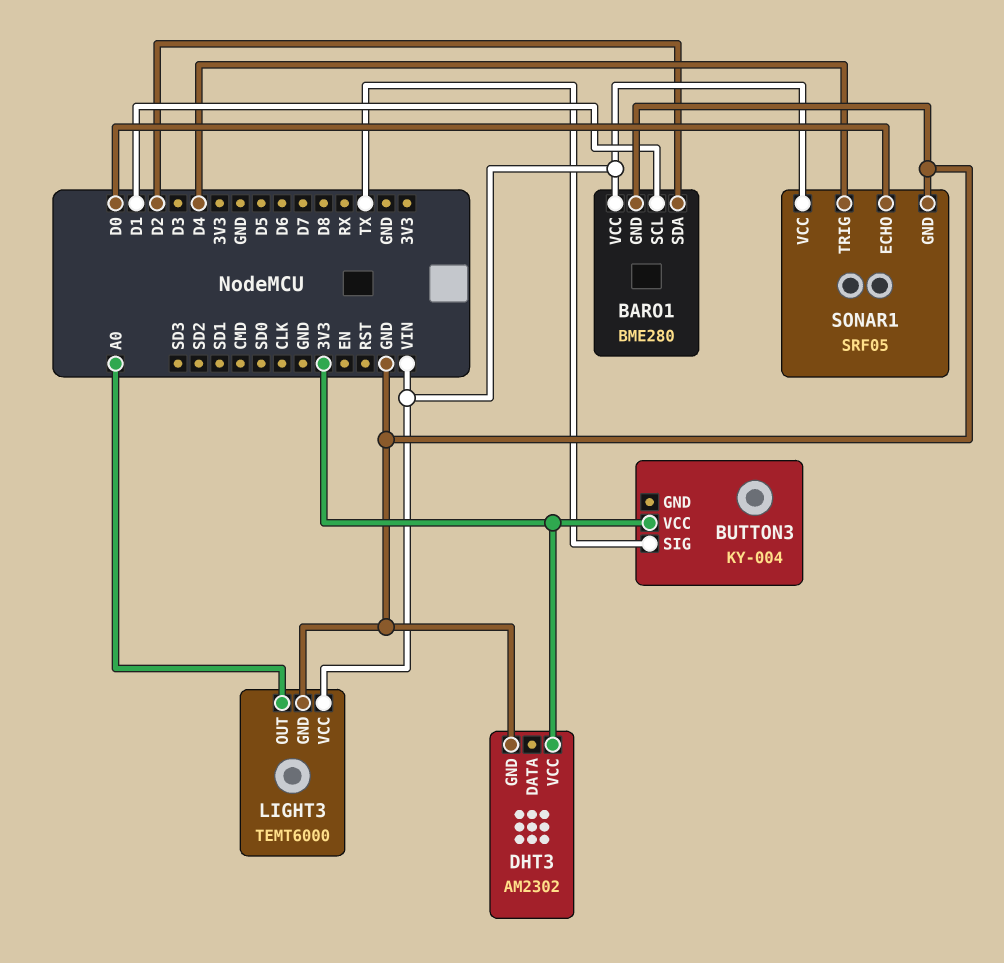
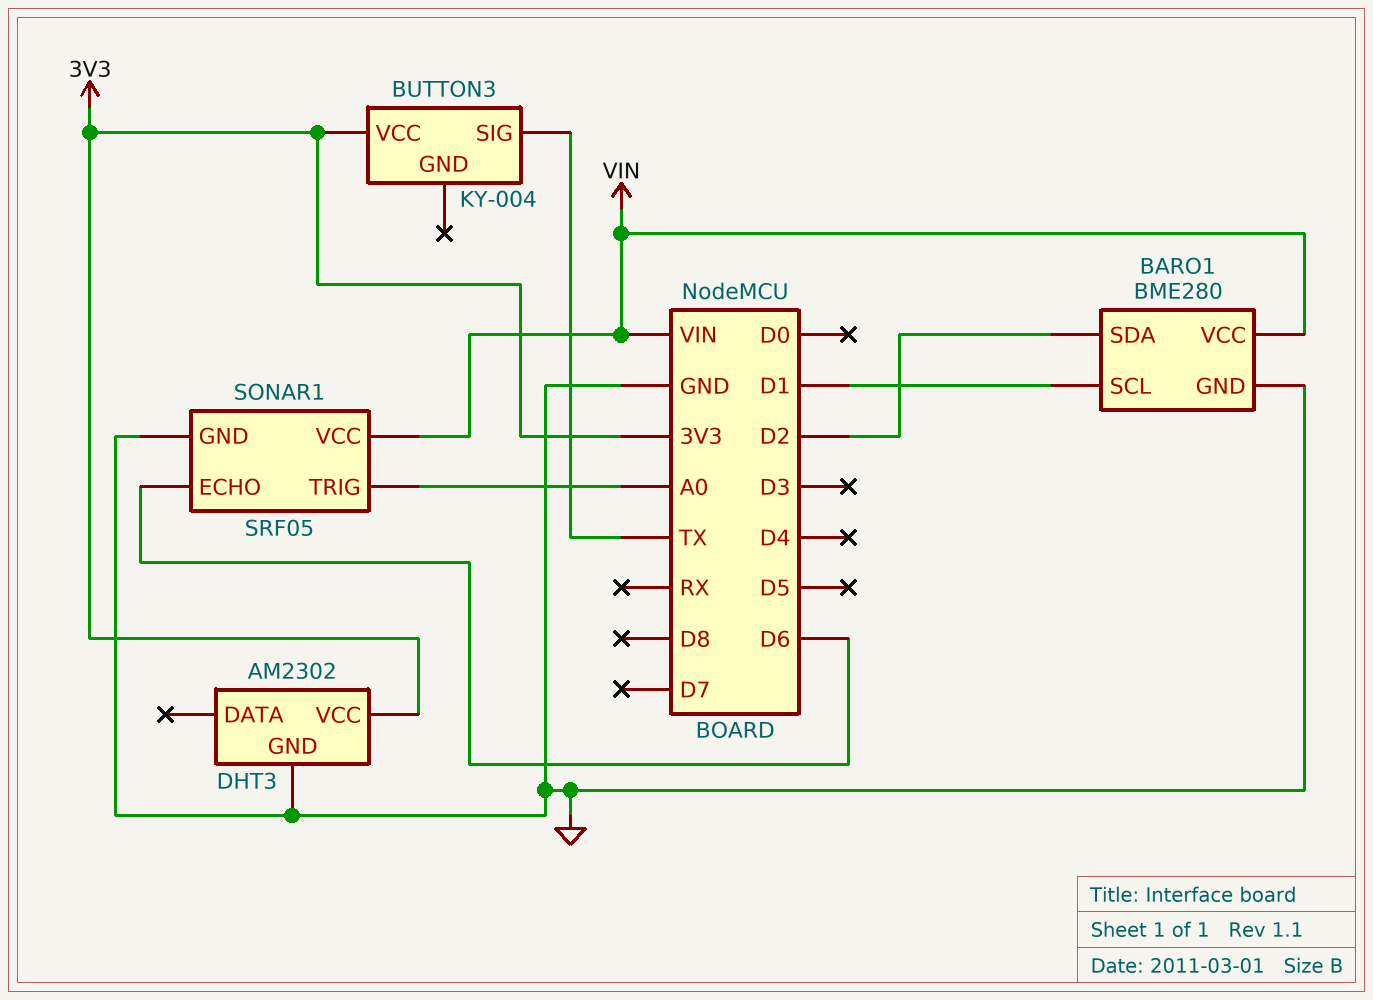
LIGHT3: TEMT6000 -> none
LIGHT3 pin GND: GND -> none
LIGHT3 pin OUT: A0 -> none
LIGHT3 pin VCC: VIN -> none
SONAR1 pin ECHO: D0 -> D6
SONAR1 pin TRIG: D4 -> A0

